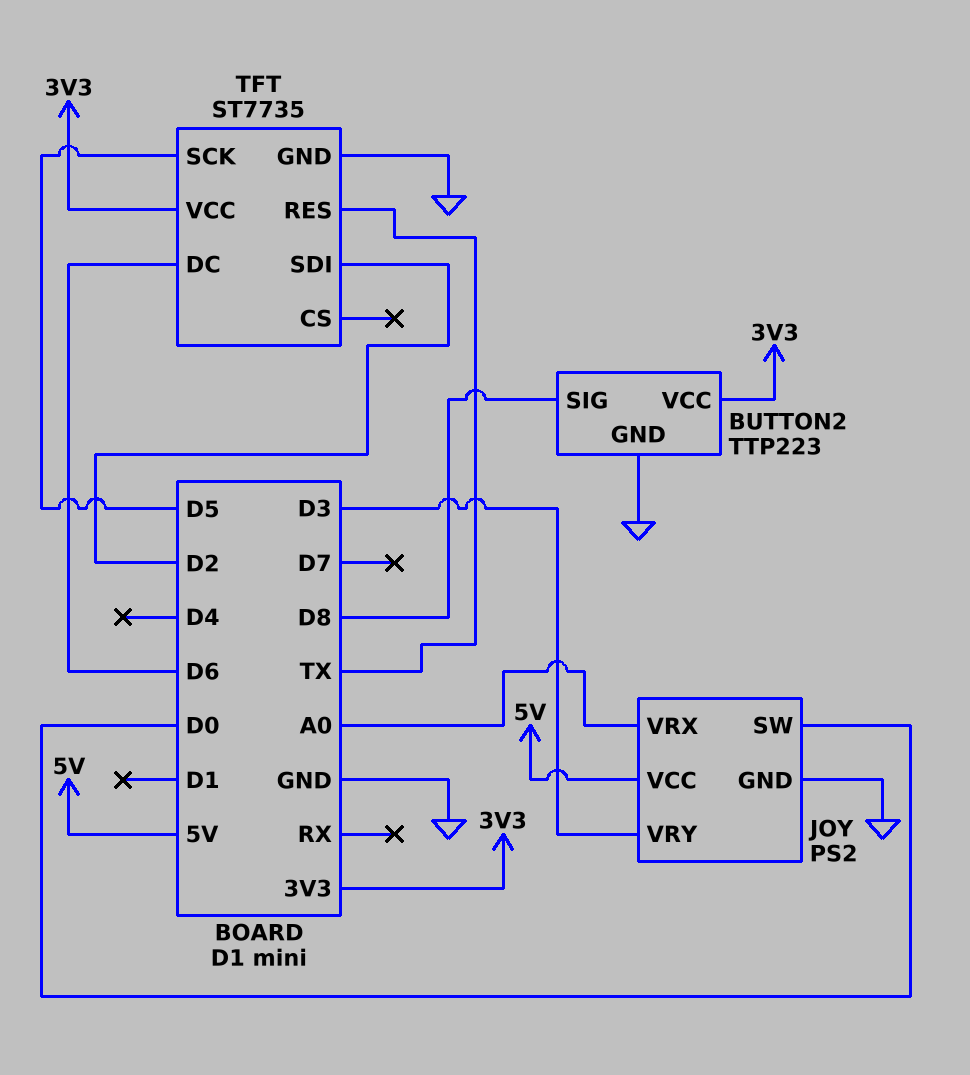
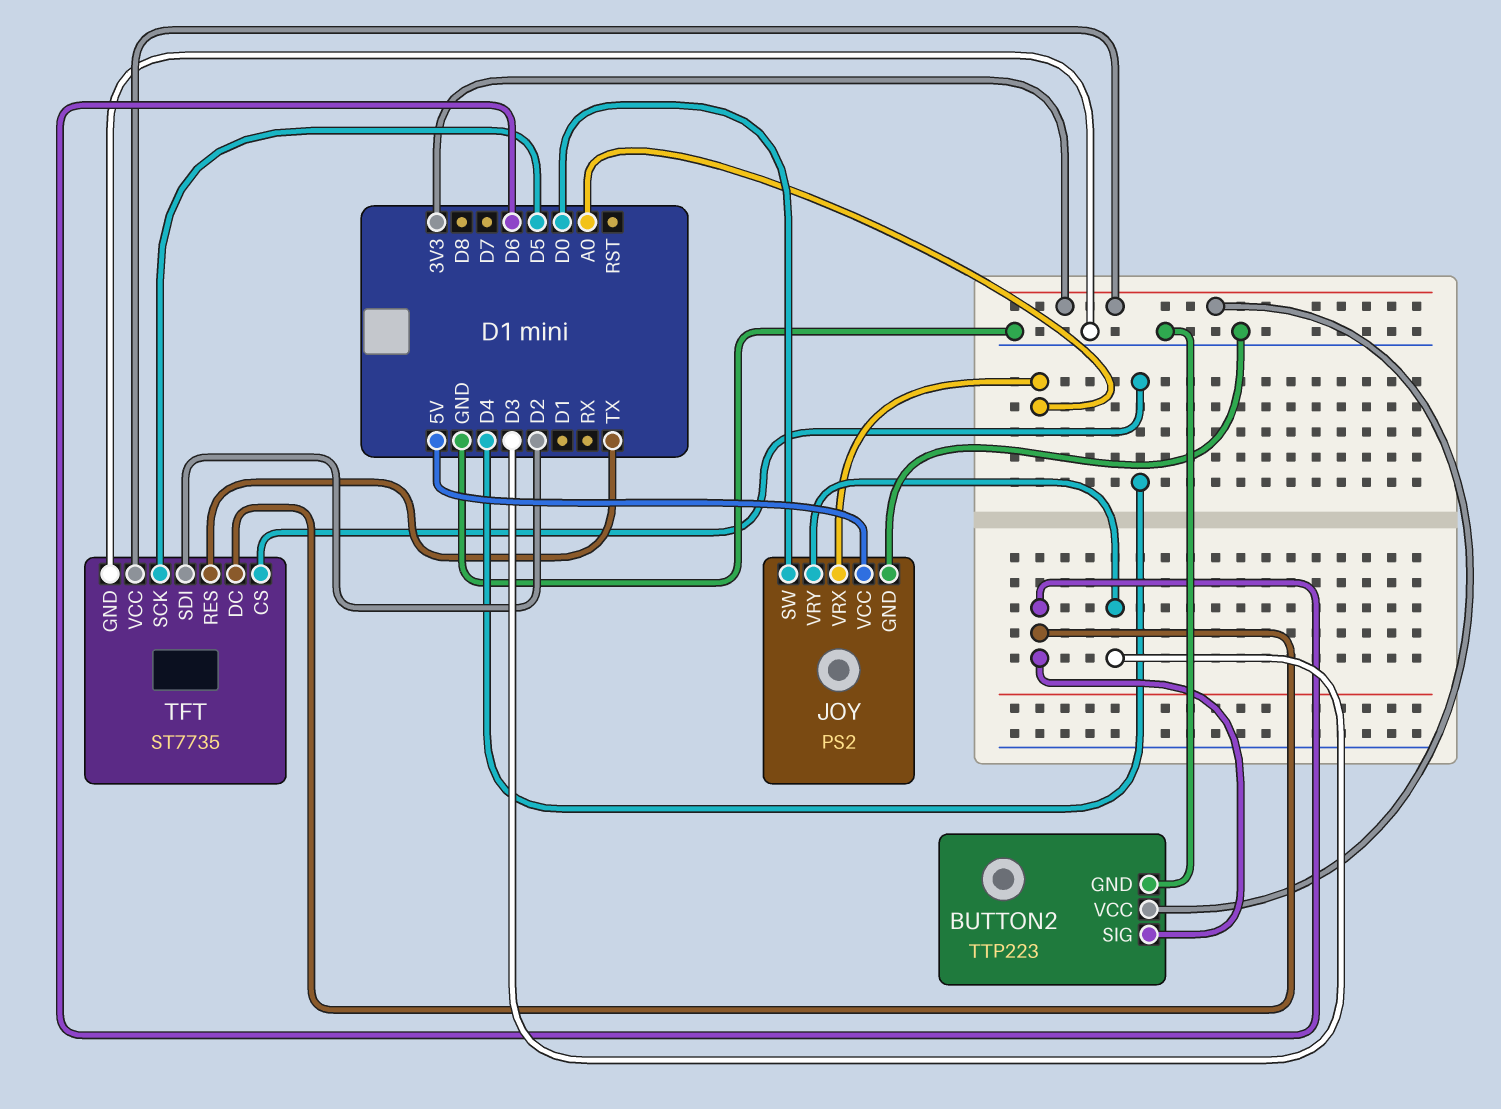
BUTTON2 pin SIG: D8 -> D6
TFT pin CS: none -> D4

